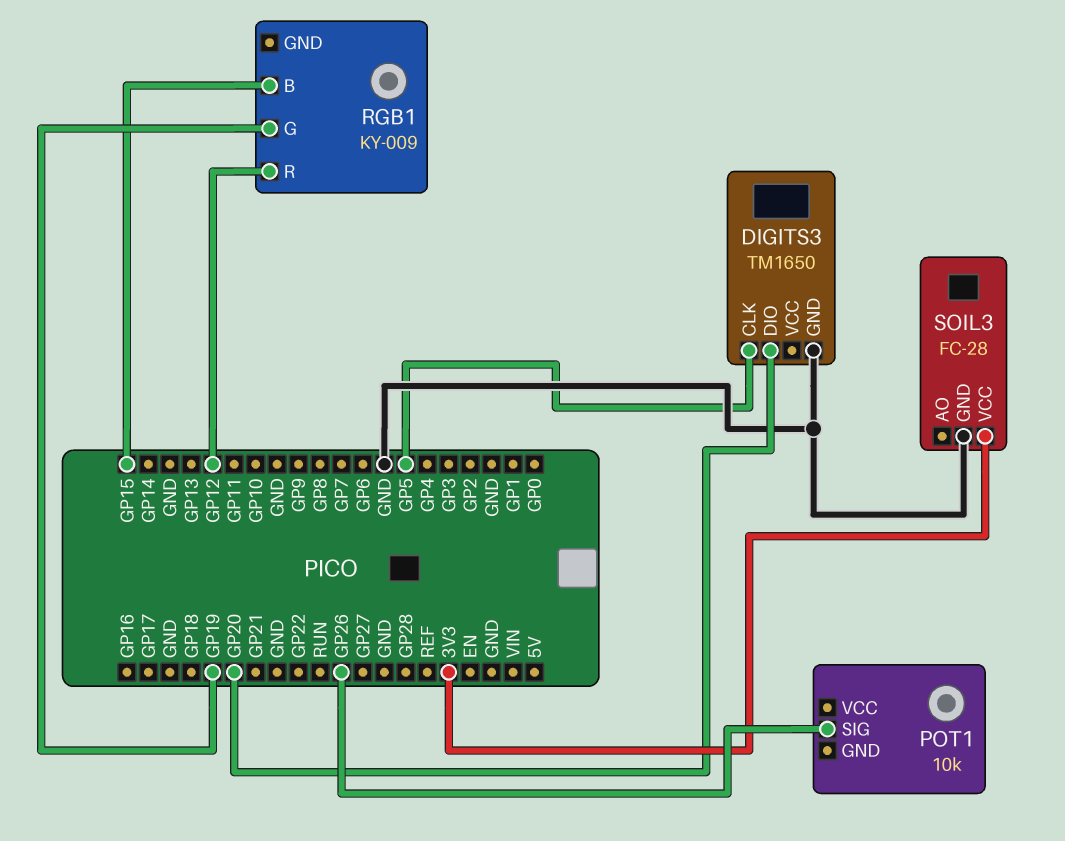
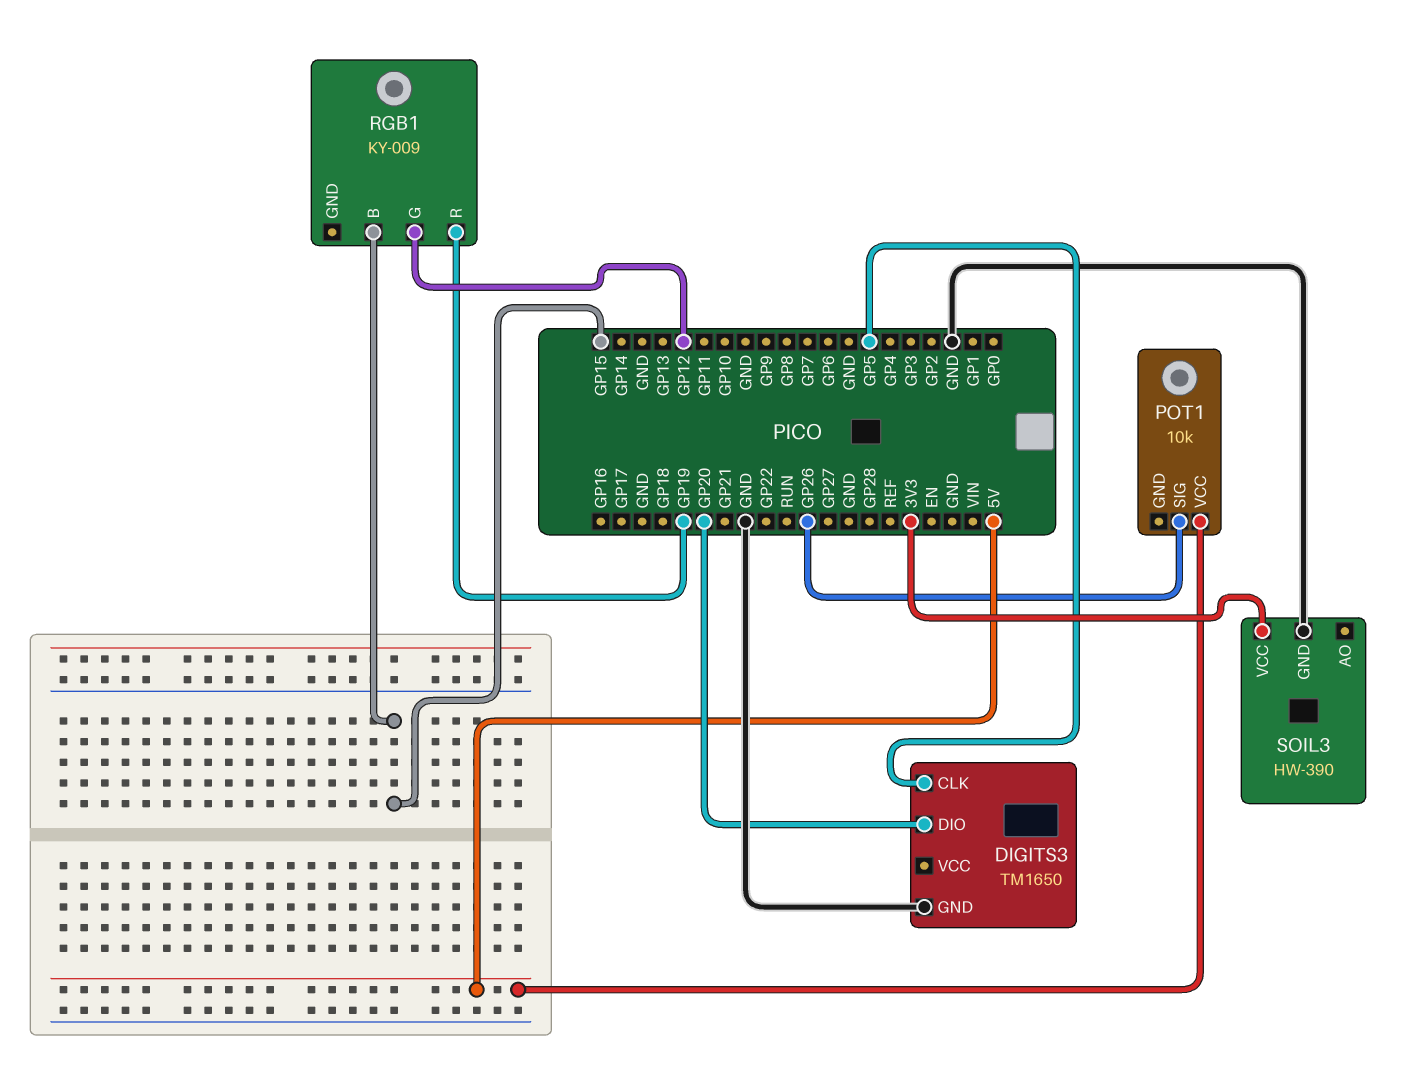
POT1 pin VCC: none -> 5V
RGB1 pin G: GP19 -> GP12
RGB1 pin R: GP12 -> GP19
SOIL3: FC-28 -> HW-390

